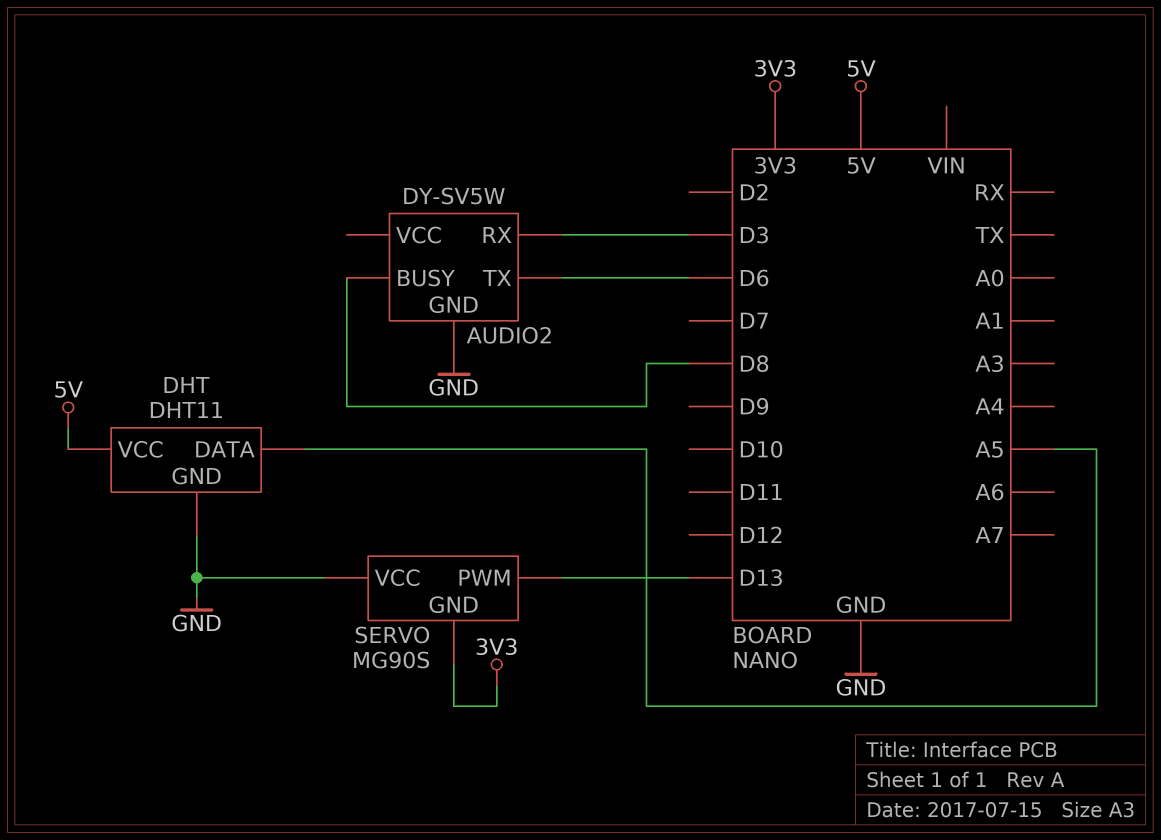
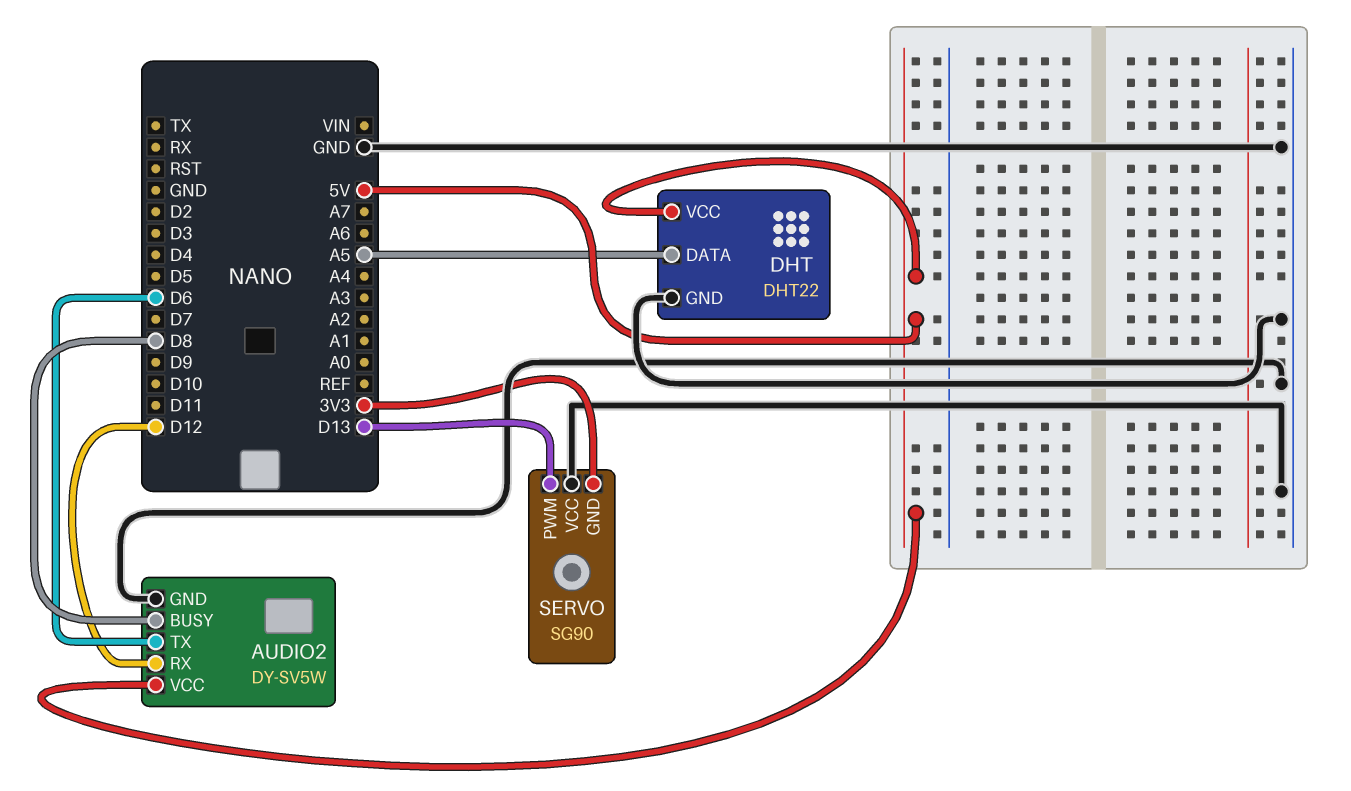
AUDIO2 pin RX: D3 -> D12
AUDIO2 pin VCC: none -> 5V
DHT: DHT11 -> DHT22
SERVO: MG90S -> SG90

